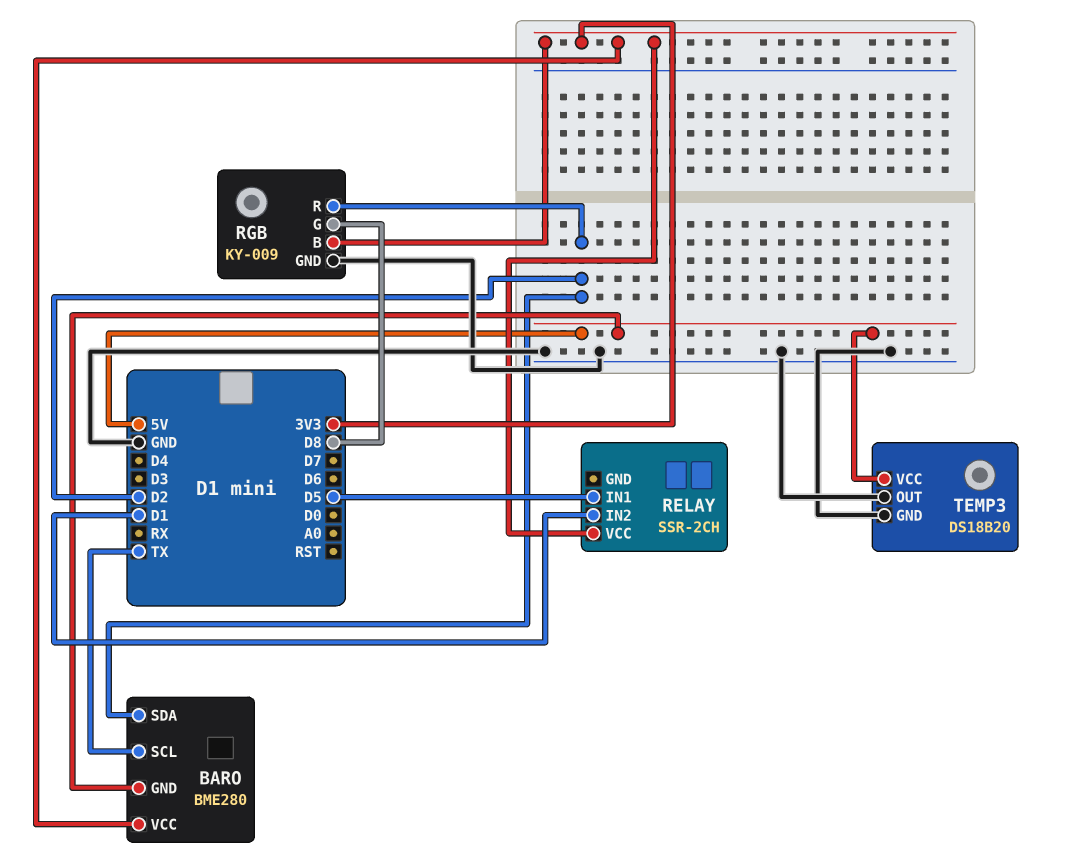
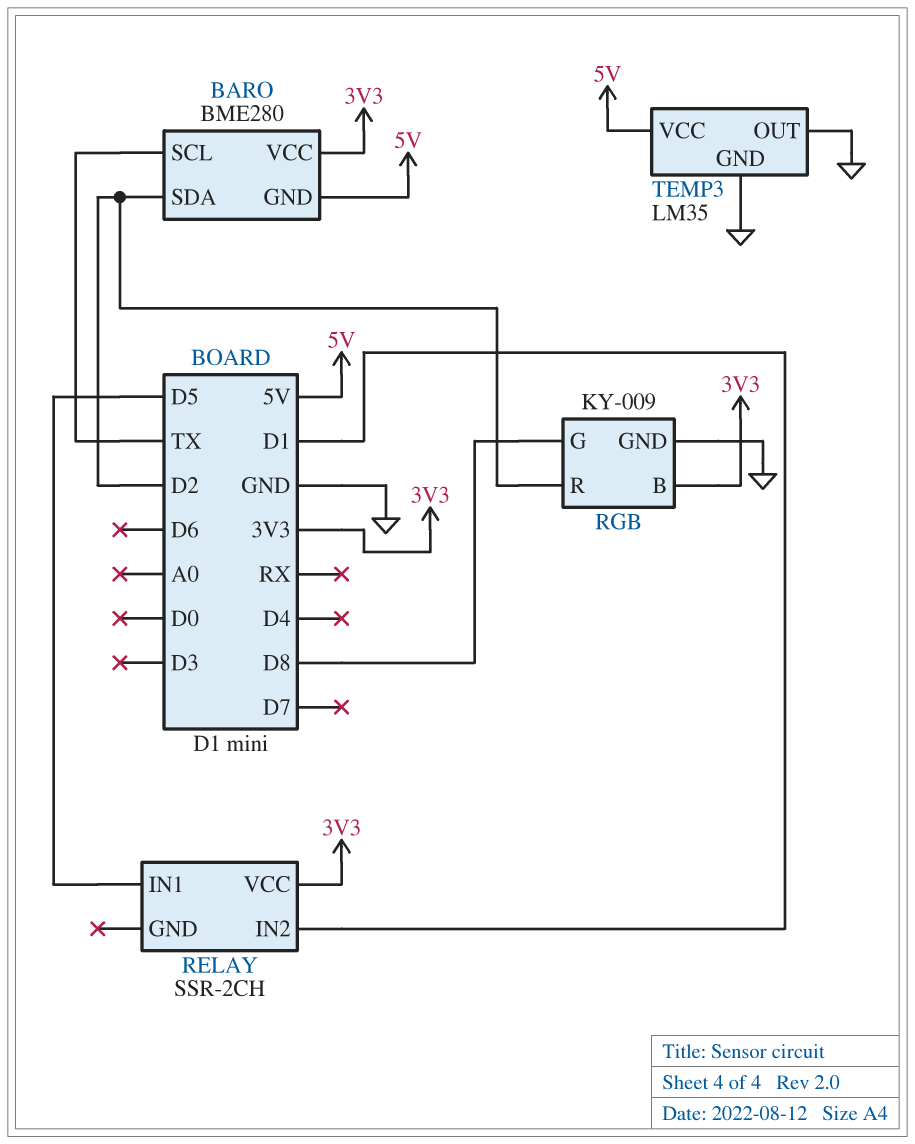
TEMP3: DS18B20 -> LM35

